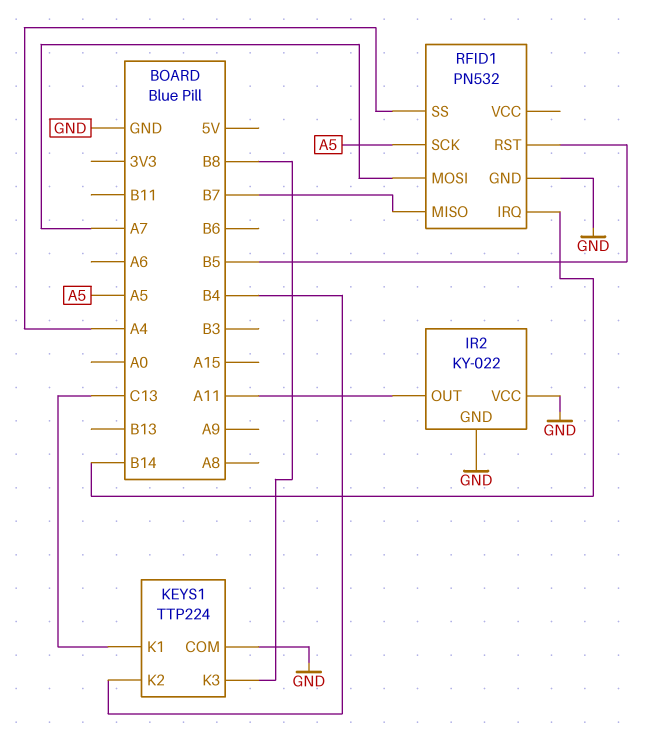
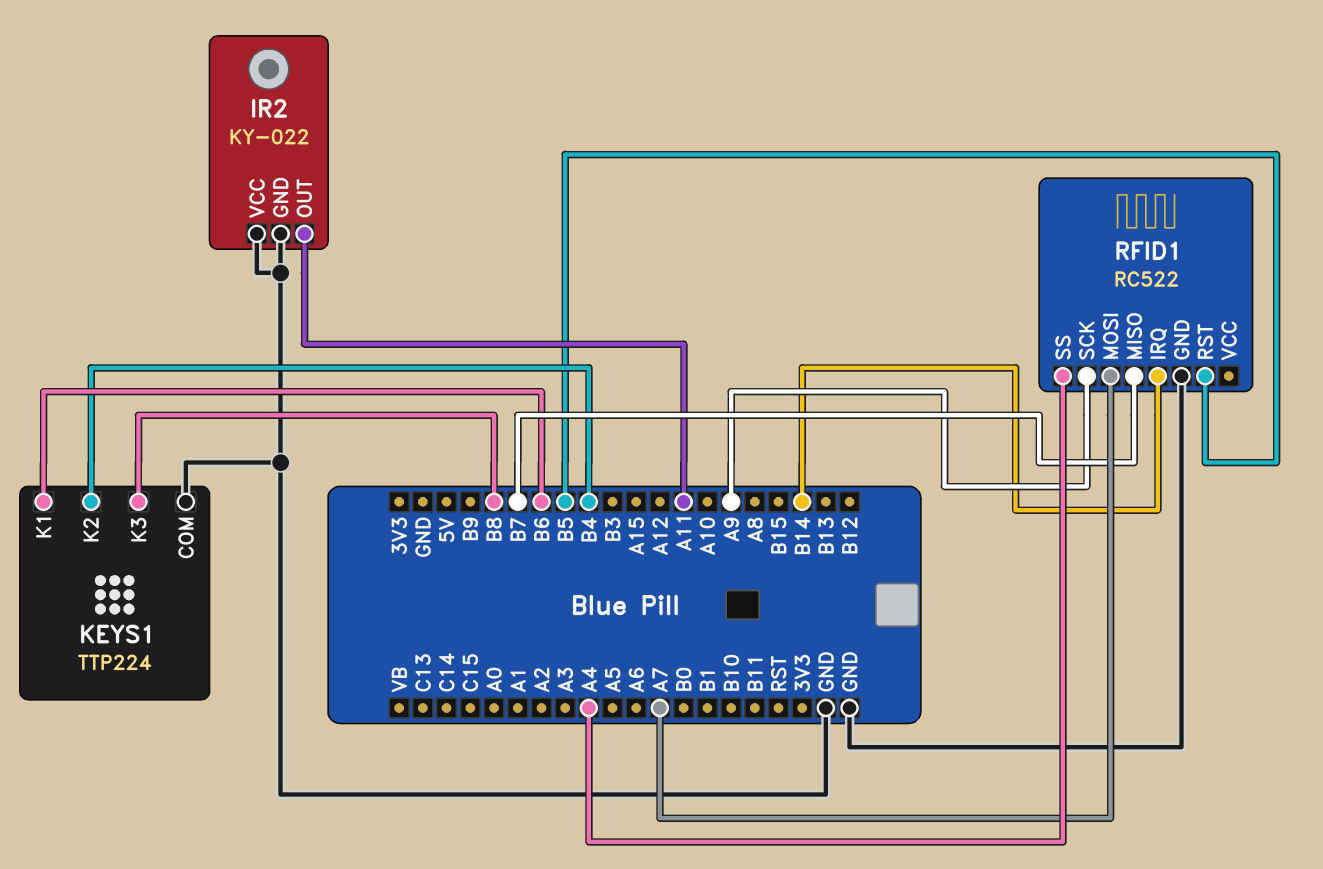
KEYS1 pin K1: C13 -> B6
RFID1: PN532 -> RC522
RFID1 pin SCK: A5 -> A9

